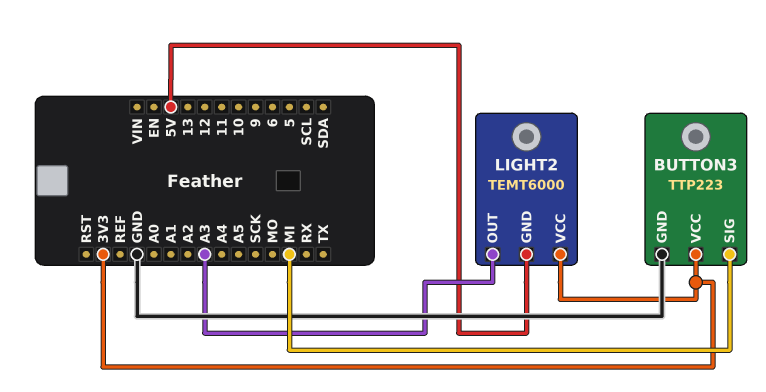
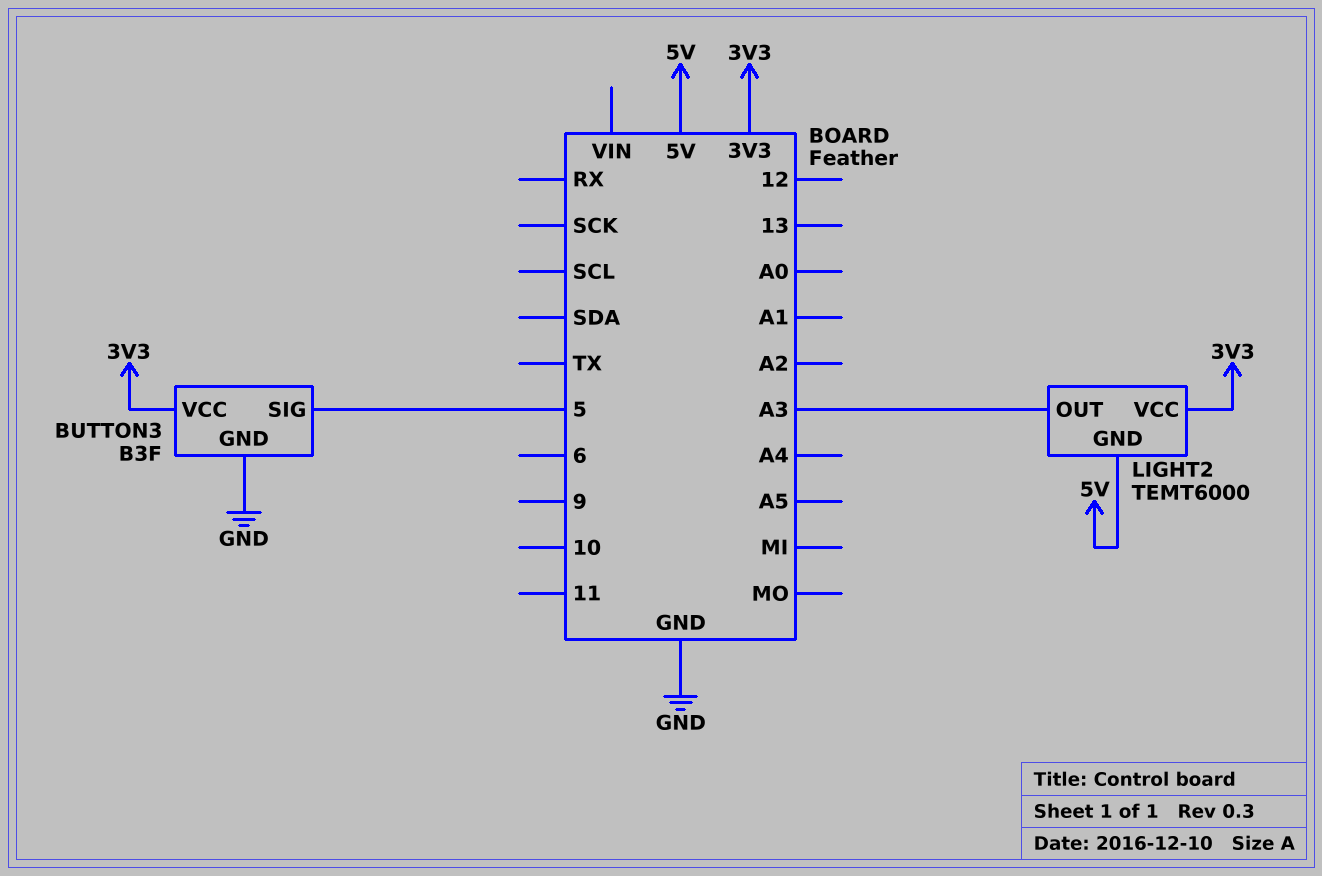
BUTTON3: TTP223 -> B3F
BUTTON3 pin SIG: MI -> 5

